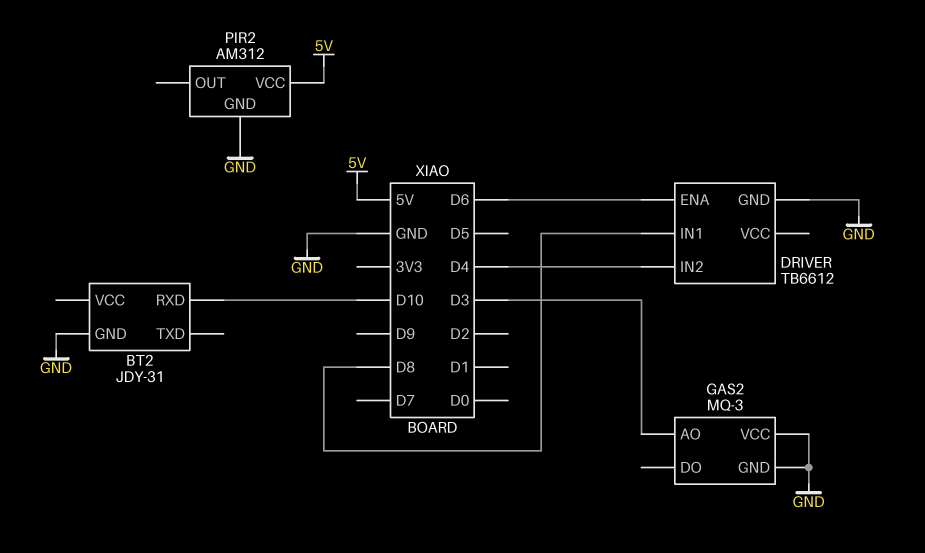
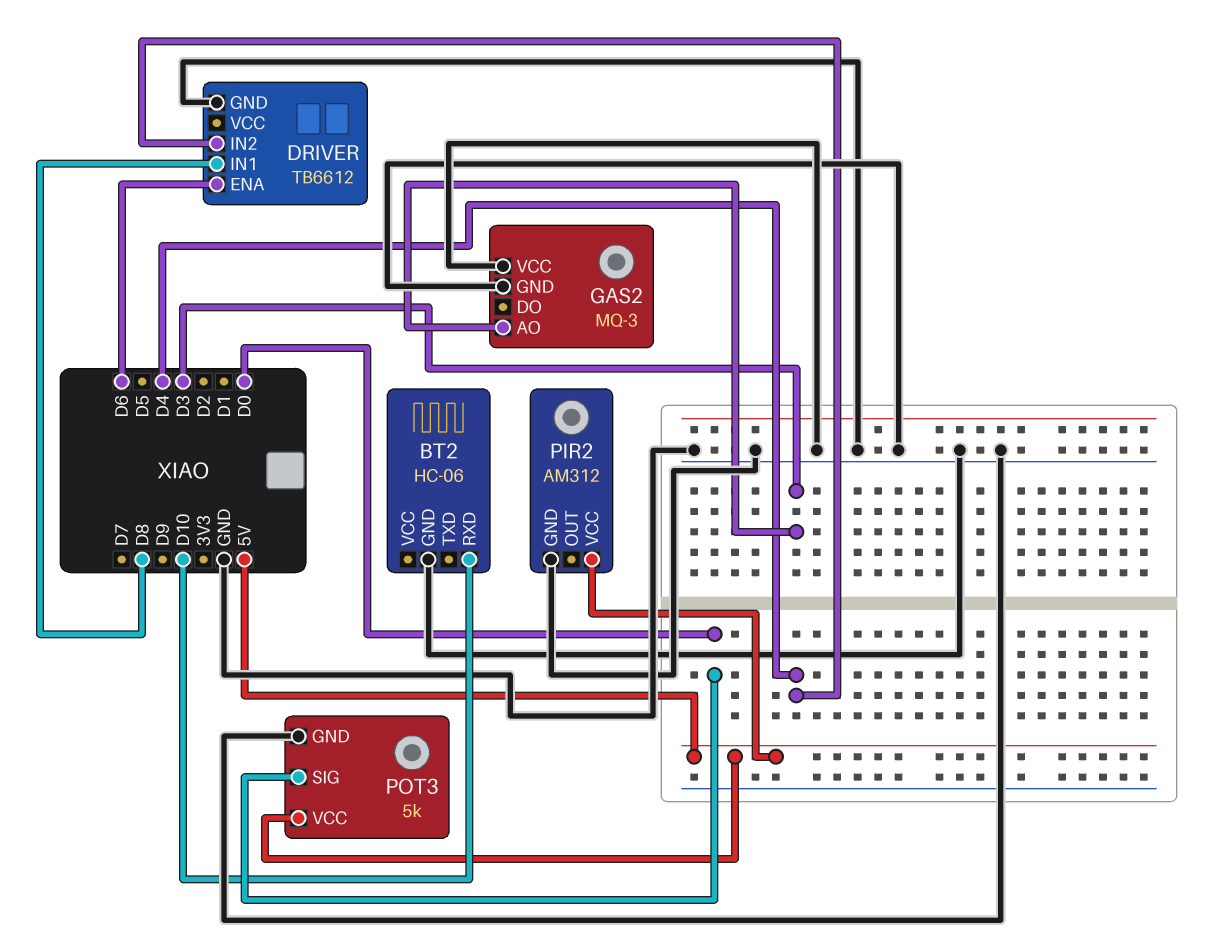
BT2: JDY-31 -> HC-06
POT3: none -> 5k
POT3 pin GND: none -> GND
POT3 pin SIG: none -> D0
POT3 pin VCC: none -> 5V

